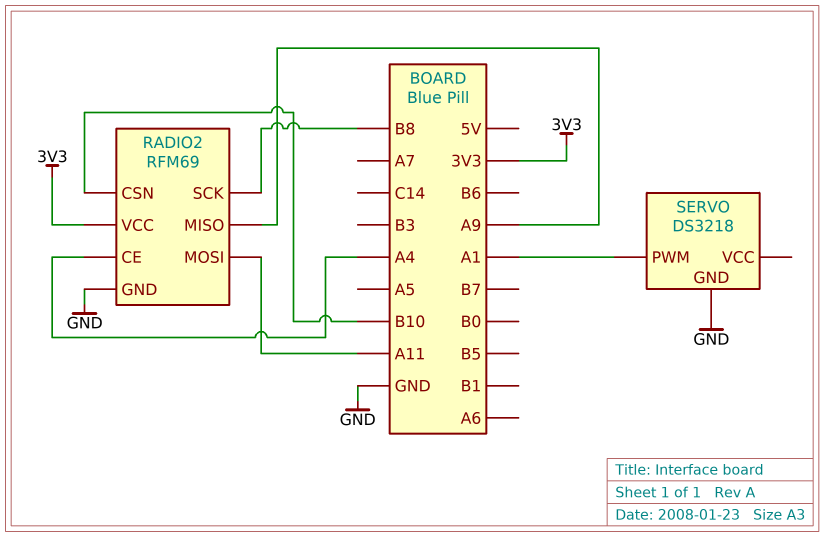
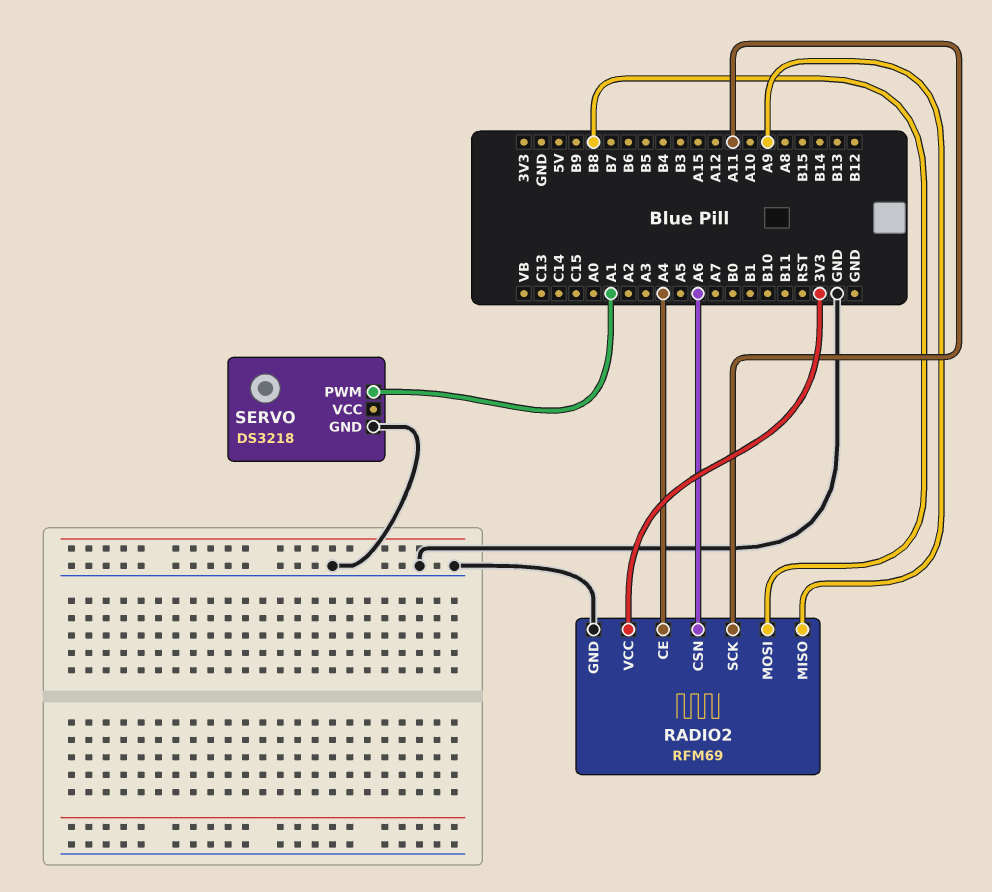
RADIO2 pin CSN: B10 -> A6
RADIO2 pin MOSI: A11 -> B8
RADIO2 pin SCK: B8 -> A11

